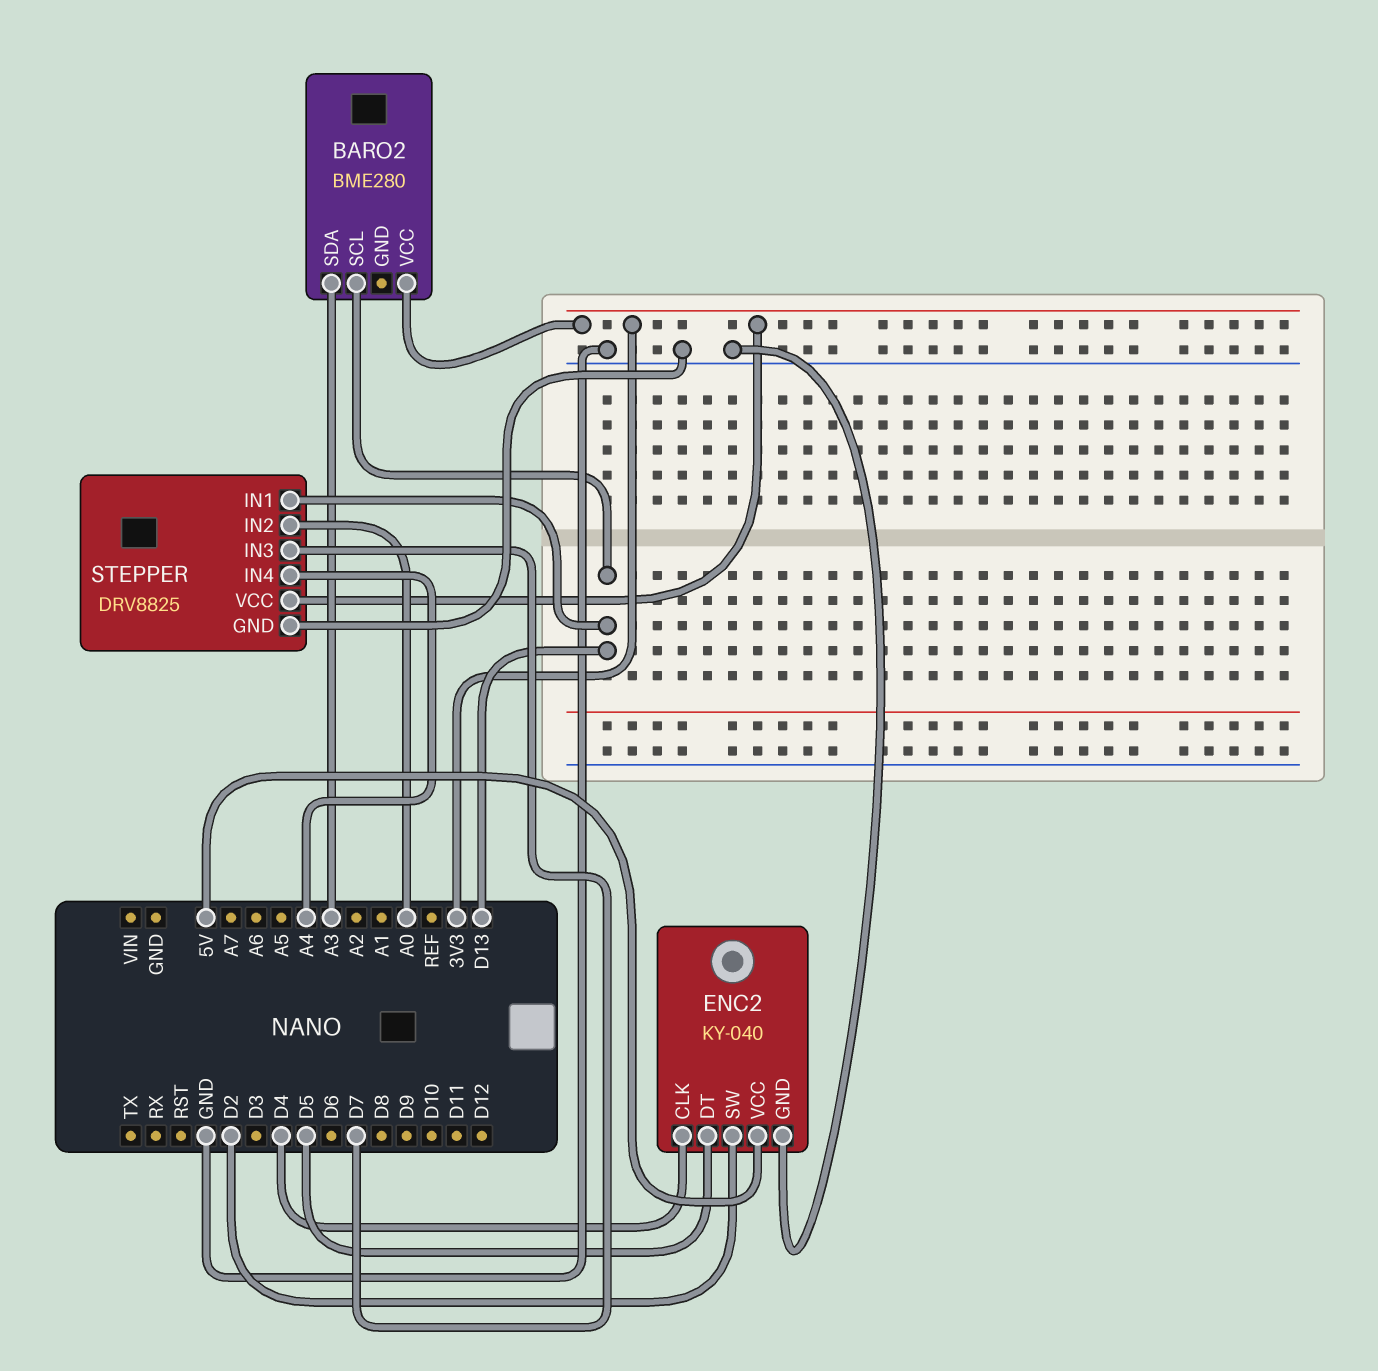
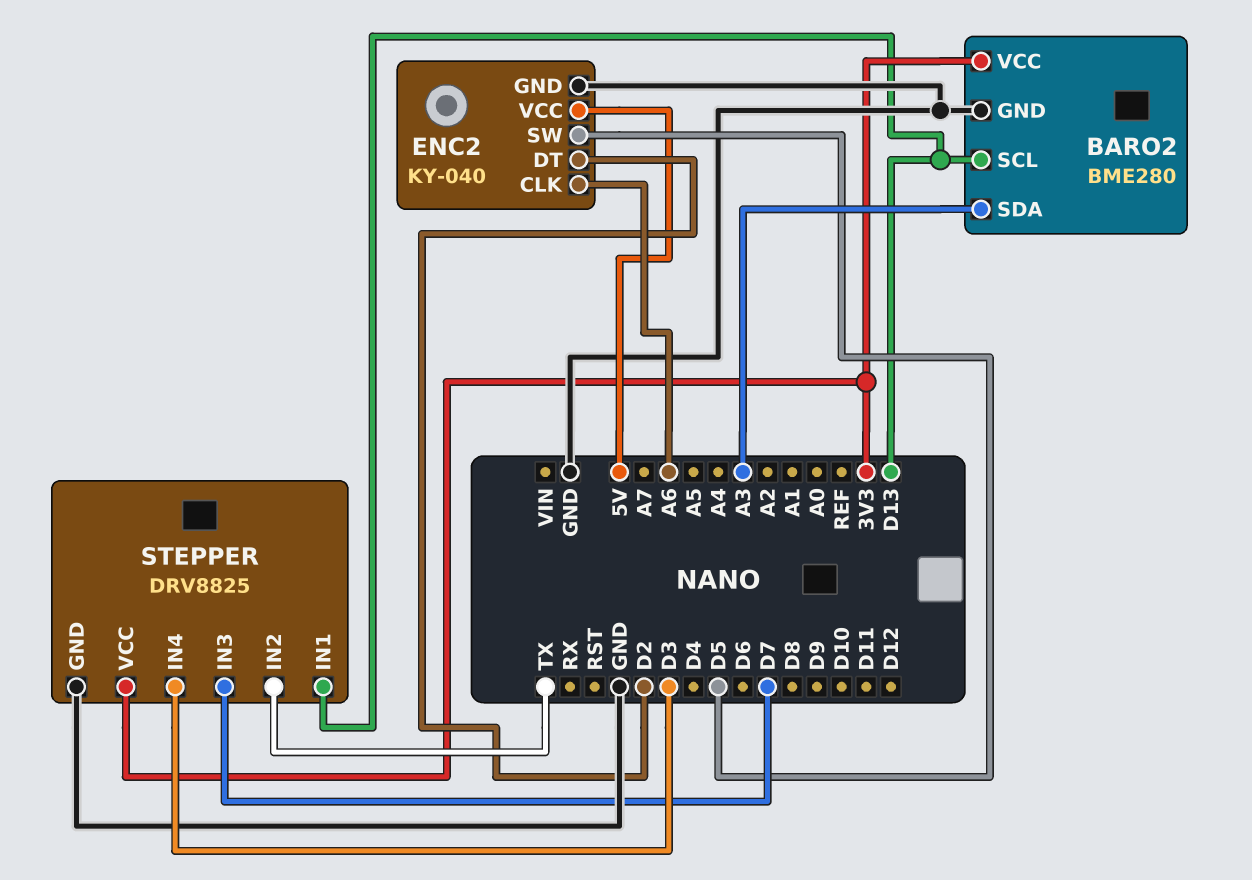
BARO2 pin GND: none -> GND
ENC2 pin CLK: D4 -> A6
ENC2 pin DT: D5 -> D2
ENC2 pin SW: D2 -> D5
STEPPER pin IN2: A0 -> TX
STEPPER pin IN4: A4 -> D3

